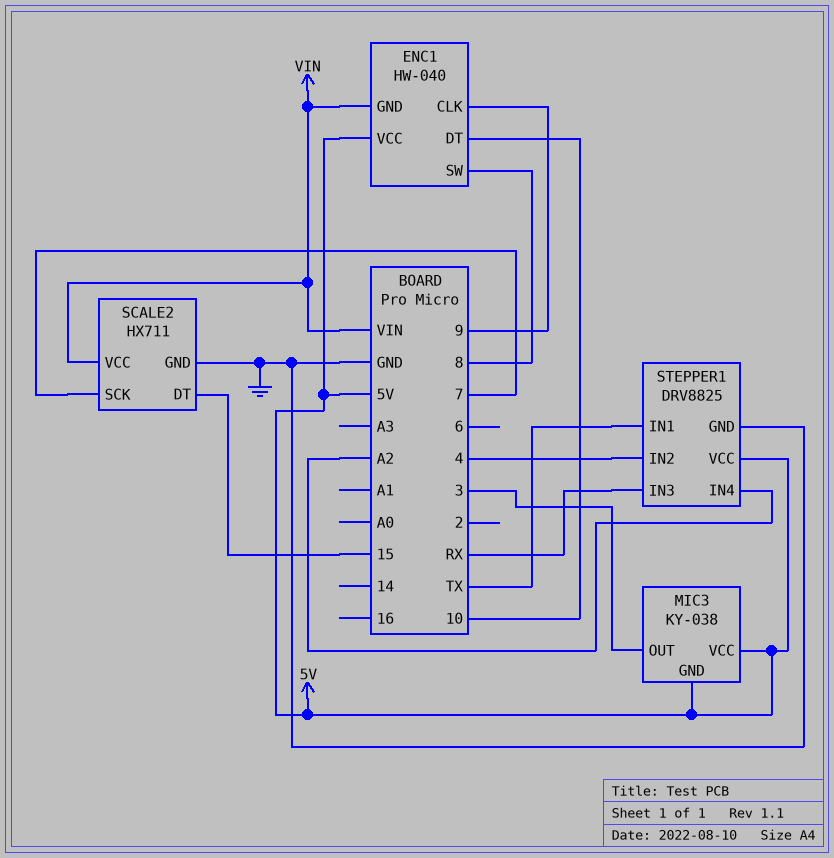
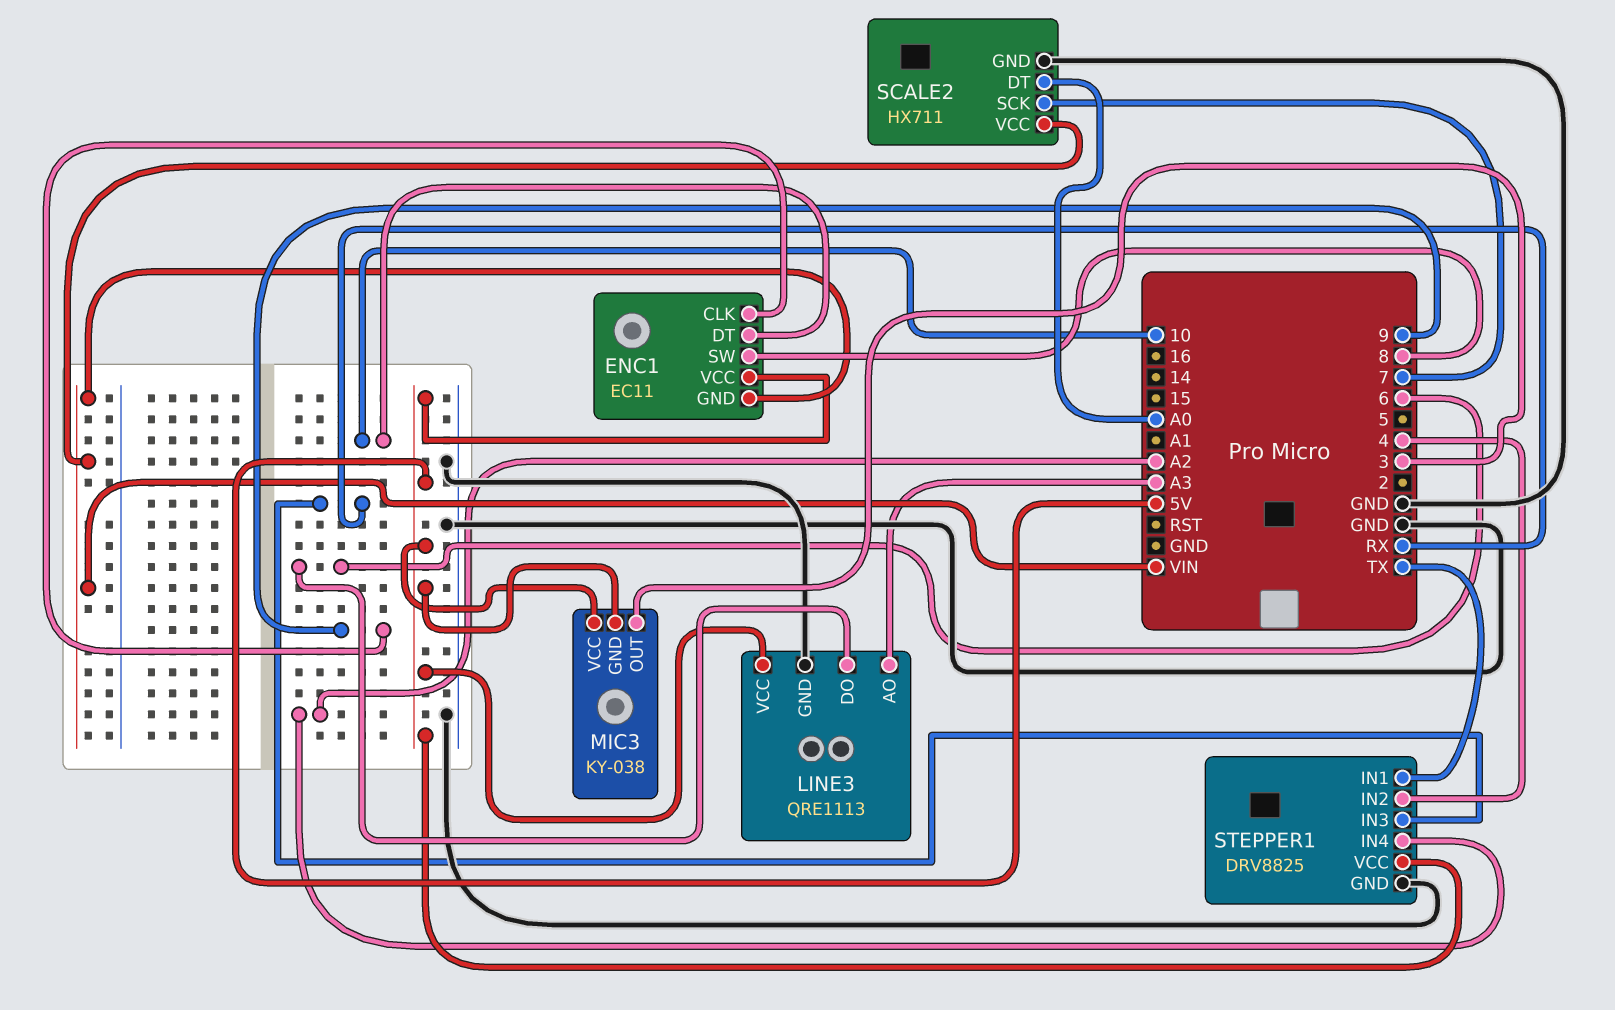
ENC1: HW-040 -> EC11
LINE3: none -> QRE1113
LINE3 pin AO: none -> A3
LINE3 pin DO: none -> 6
LINE3 pin GND: none -> GND
LINE3 pin VCC: none -> 5V
SCALE2 pin DT: 15 -> A0

